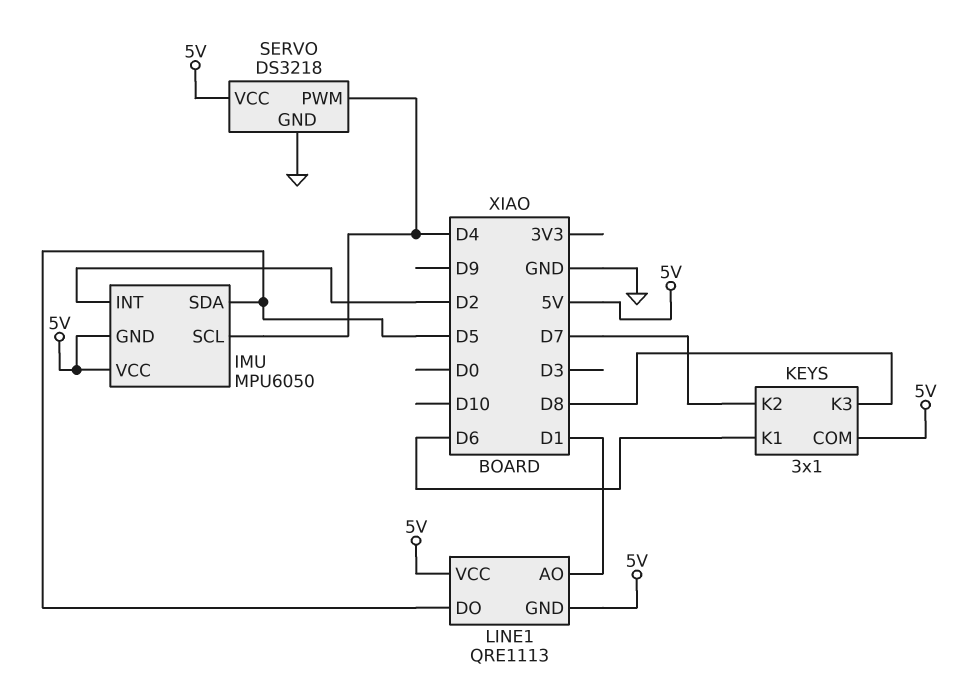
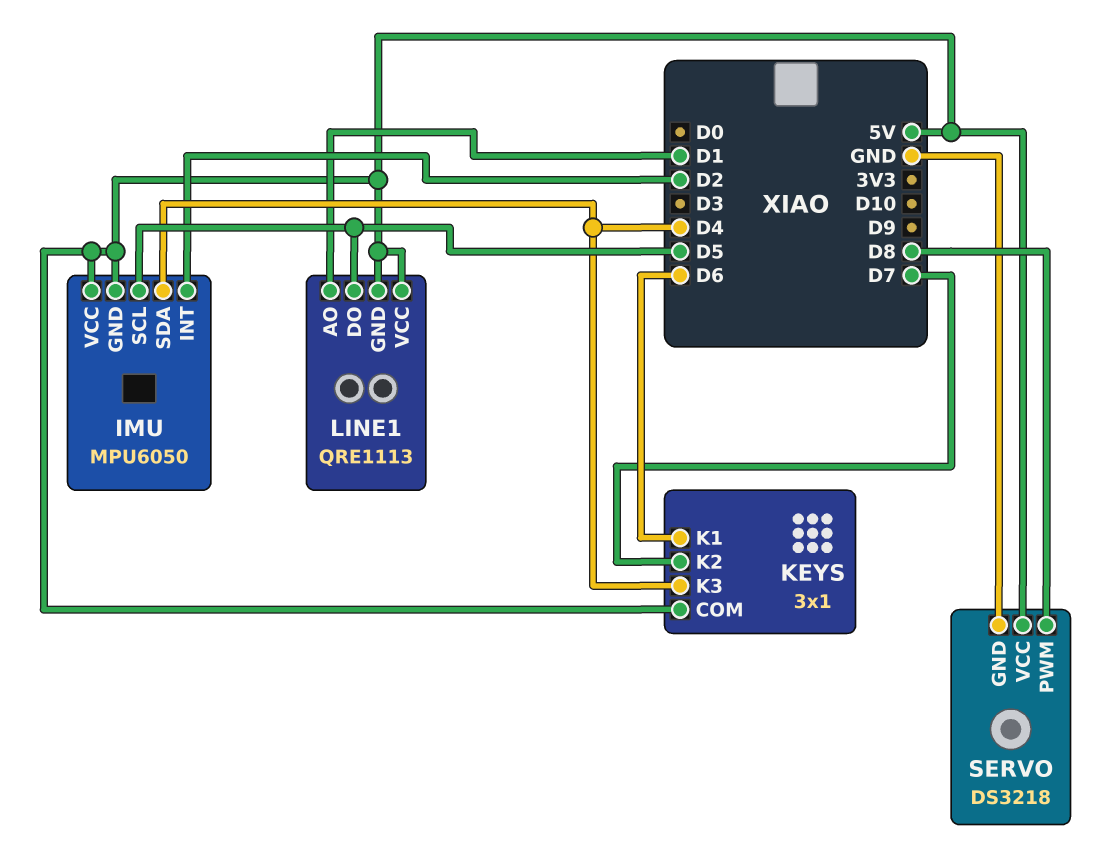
IMU pin SCL: D4 -> D5
IMU pin SDA: D5 -> D4
KEYS pin K3: D8 -> D4
SERVO pin PWM: D4 -> D8

